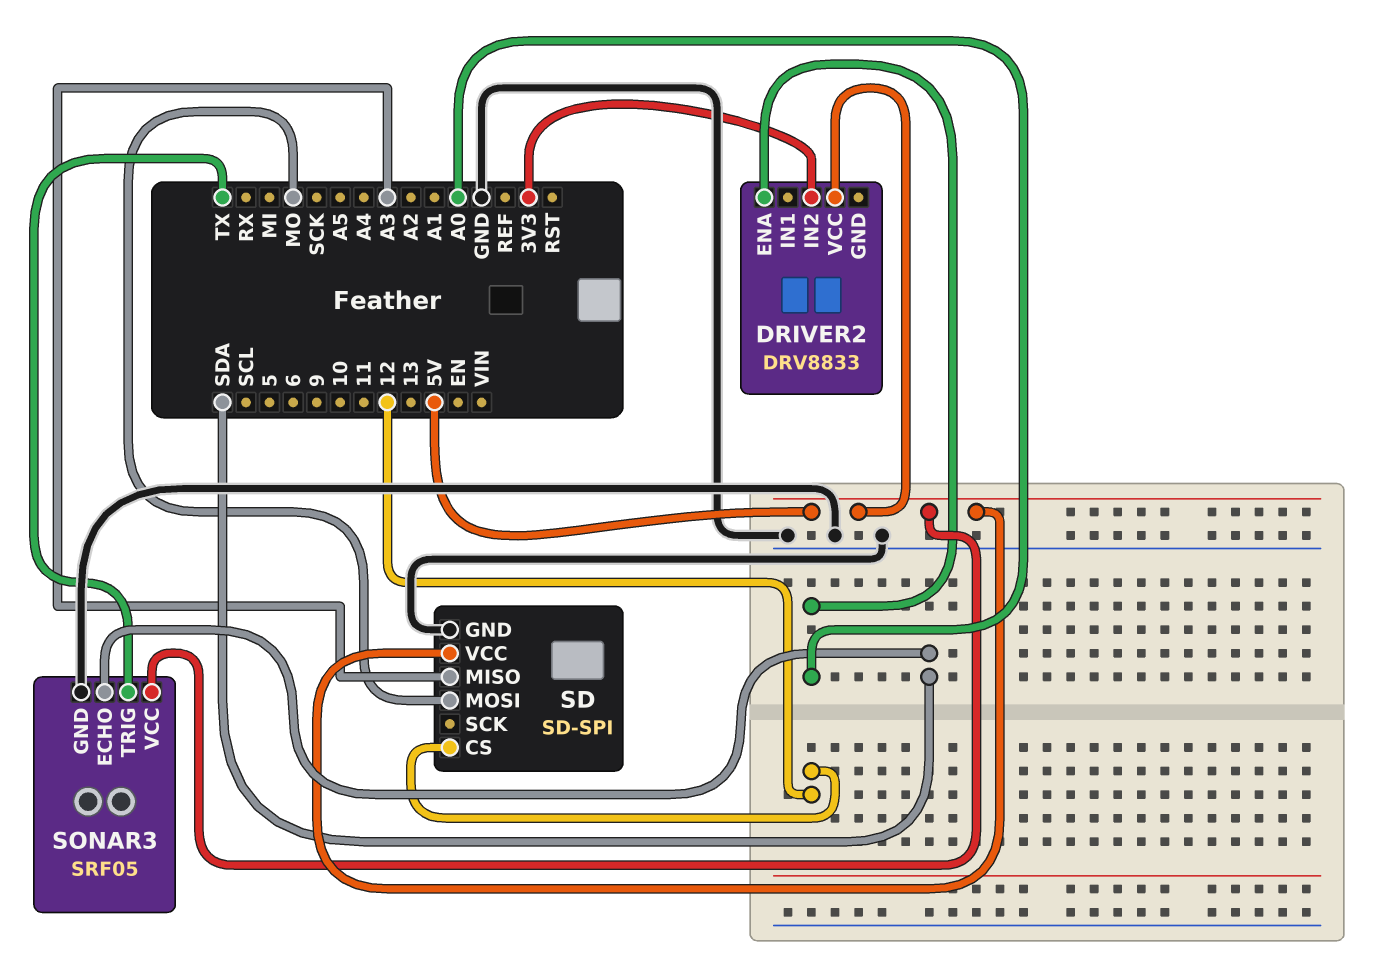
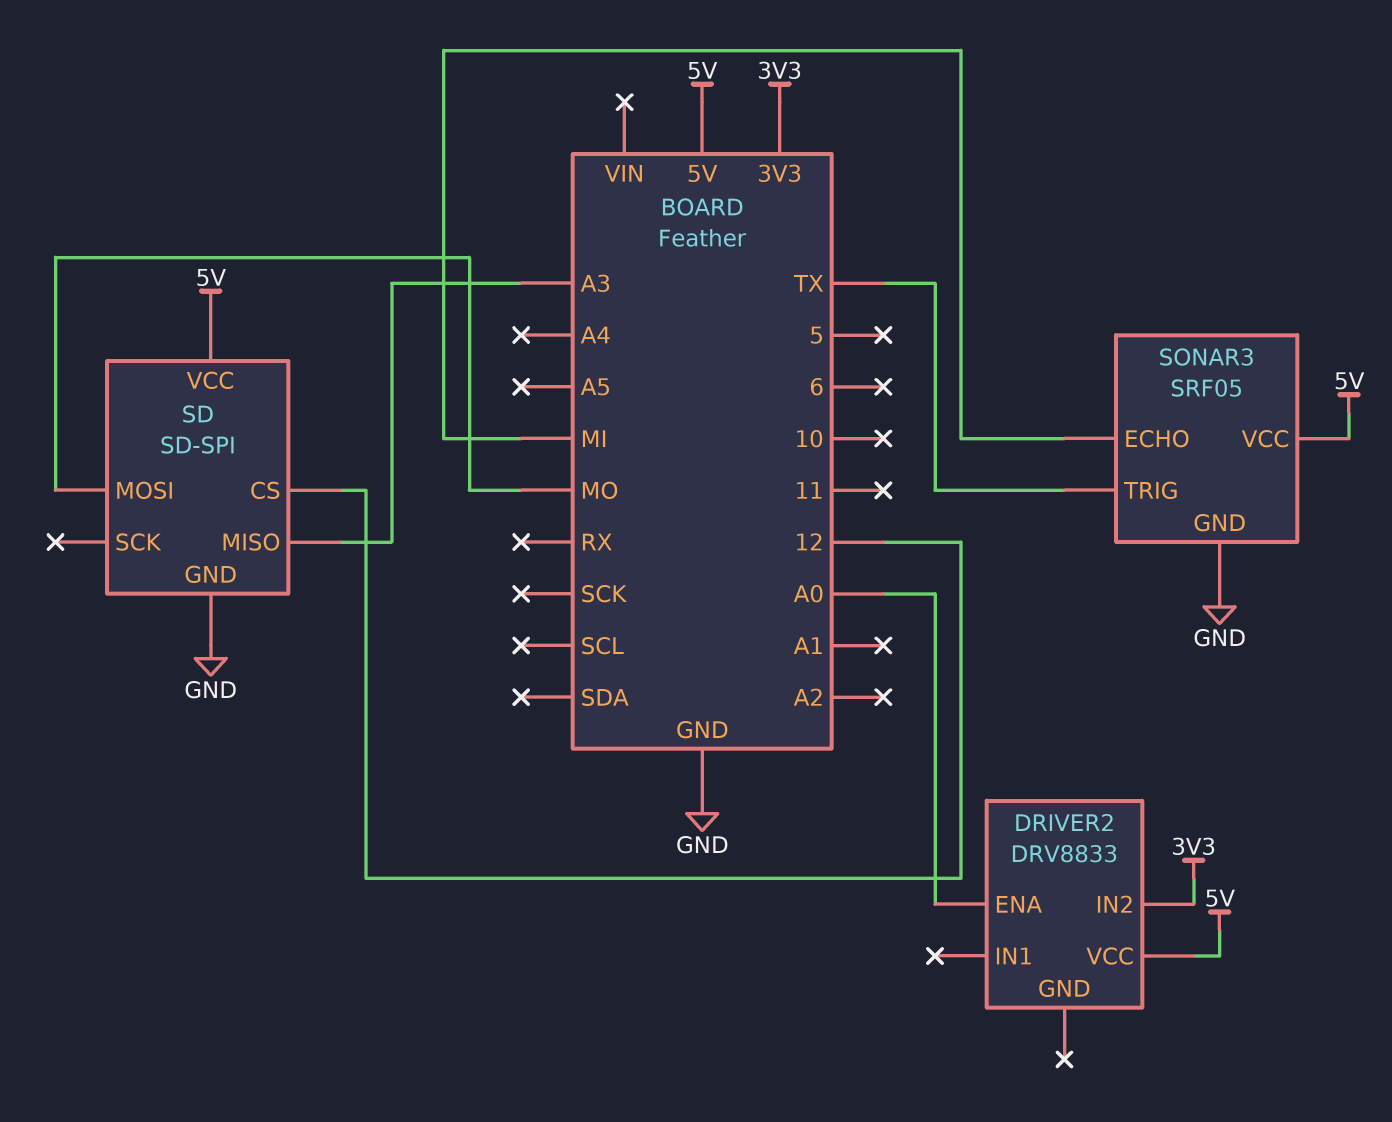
SONAR3 pin ECHO: SDA -> MI

